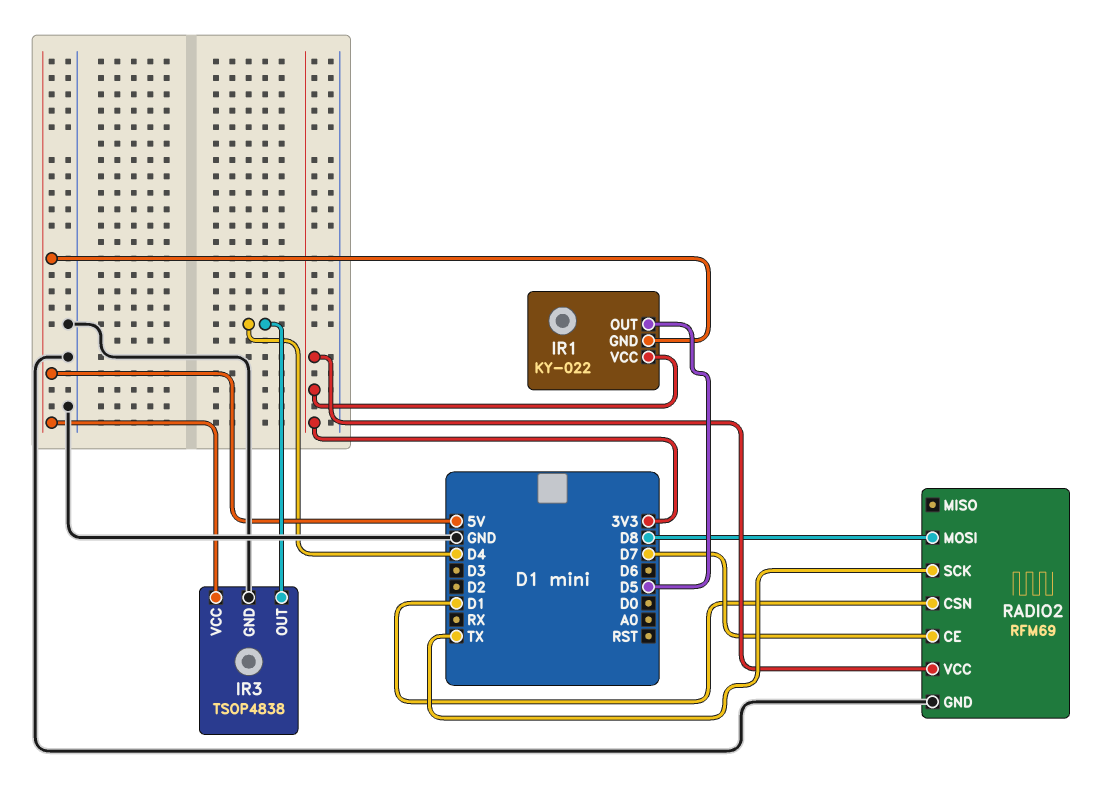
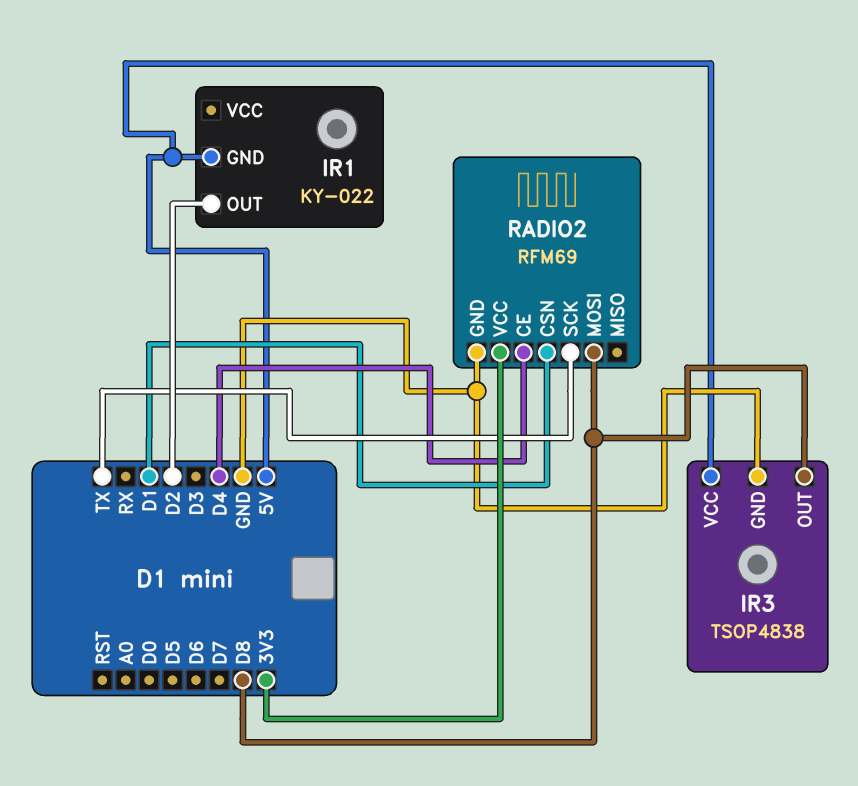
IR1 pin OUT: D5 -> D2
IR1 pin VCC: 3V3 -> none
IR3 pin OUT: D4 -> D8
RADIO2 pin CE: D7 -> D4

